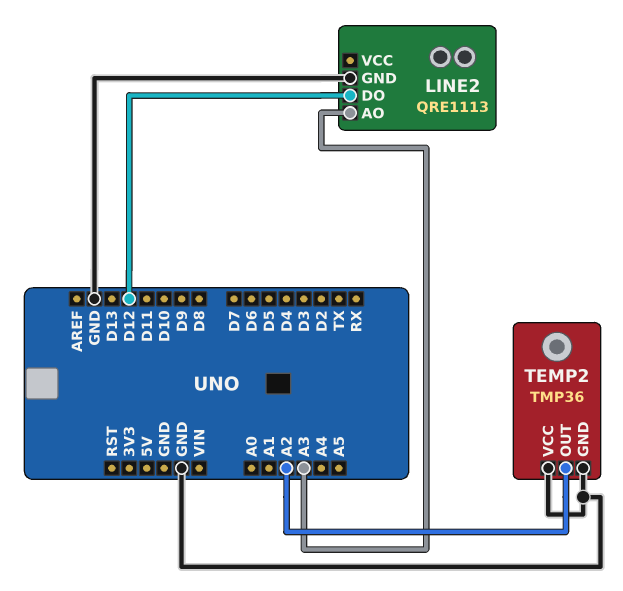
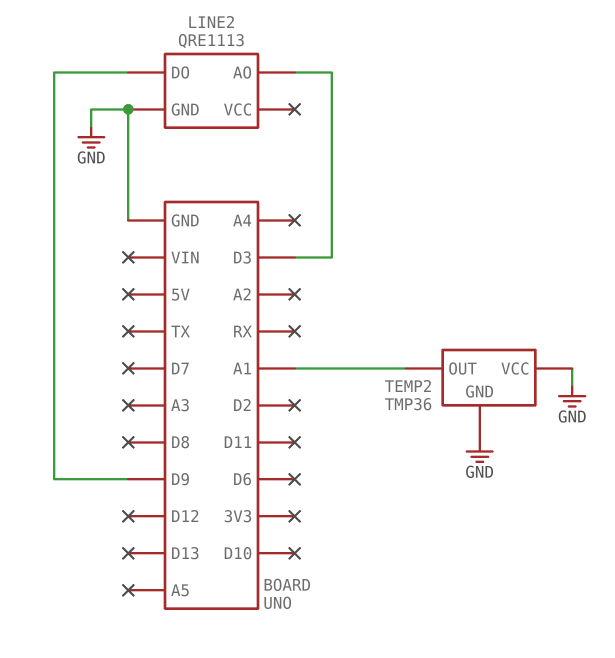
LINE2 pin AO: A3 -> D3
LINE2 pin DO: D12 -> D9
TEMP2 pin OUT: A2 -> A1

